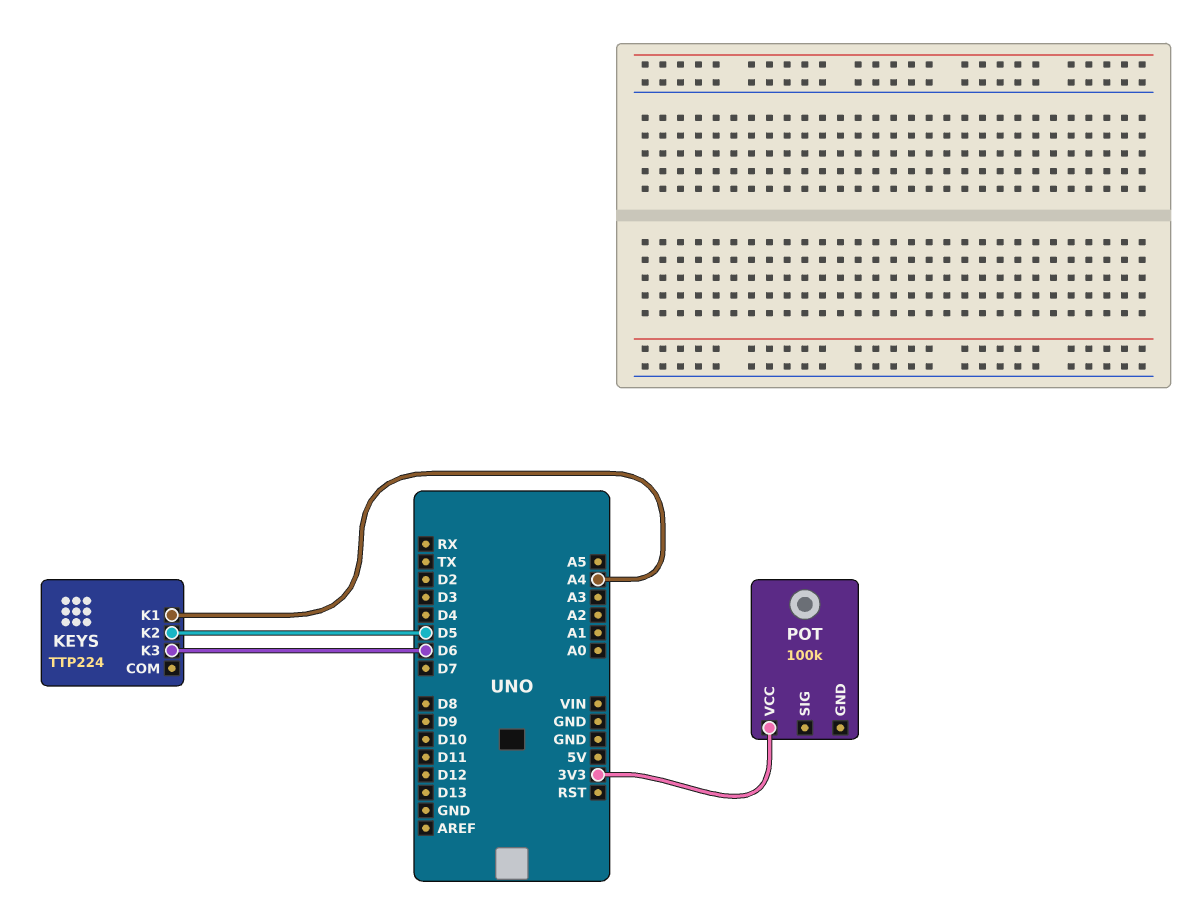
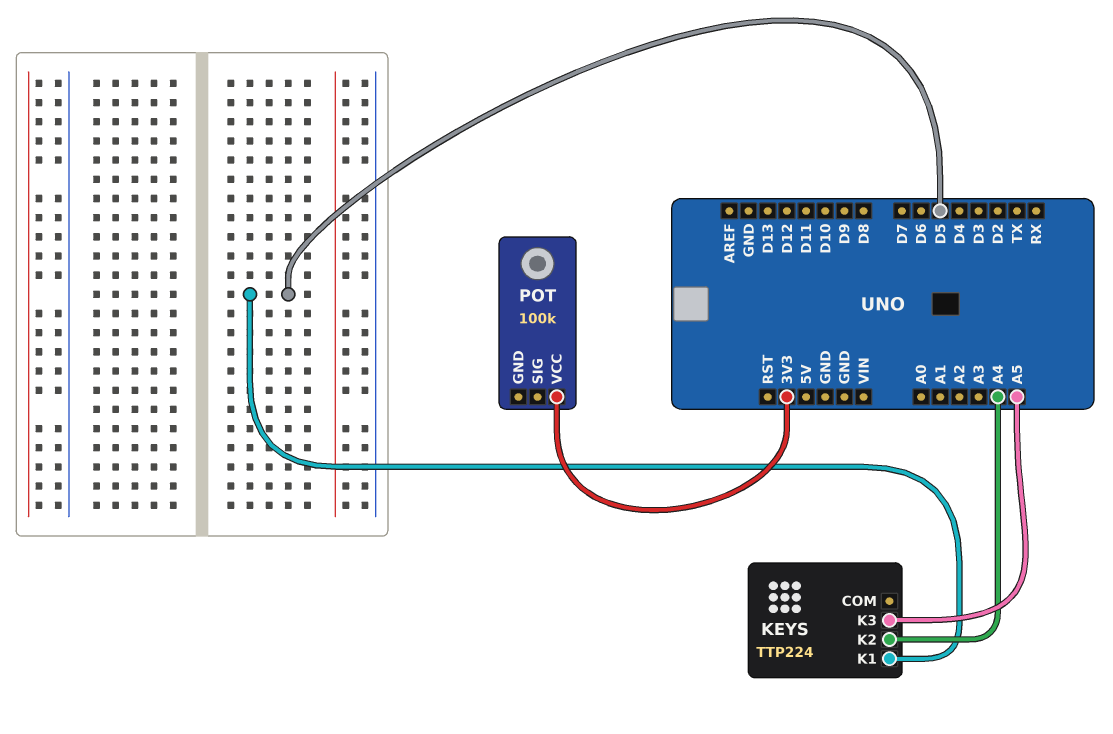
KEYS pin K1: A4 -> D5
KEYS pin K2: D5 -> A4
KEYS pin K3: D6 -> A5

